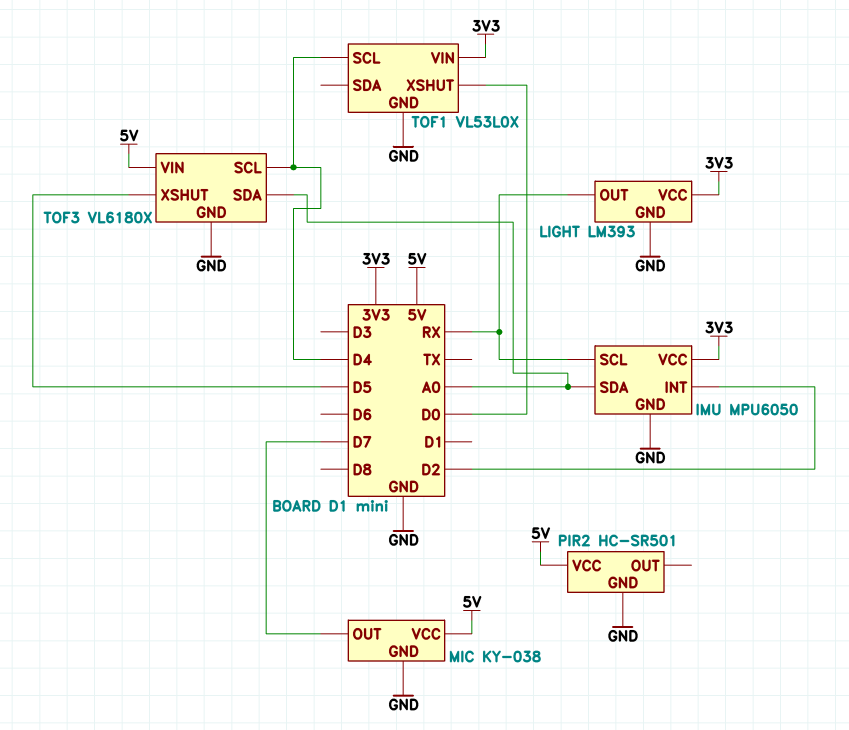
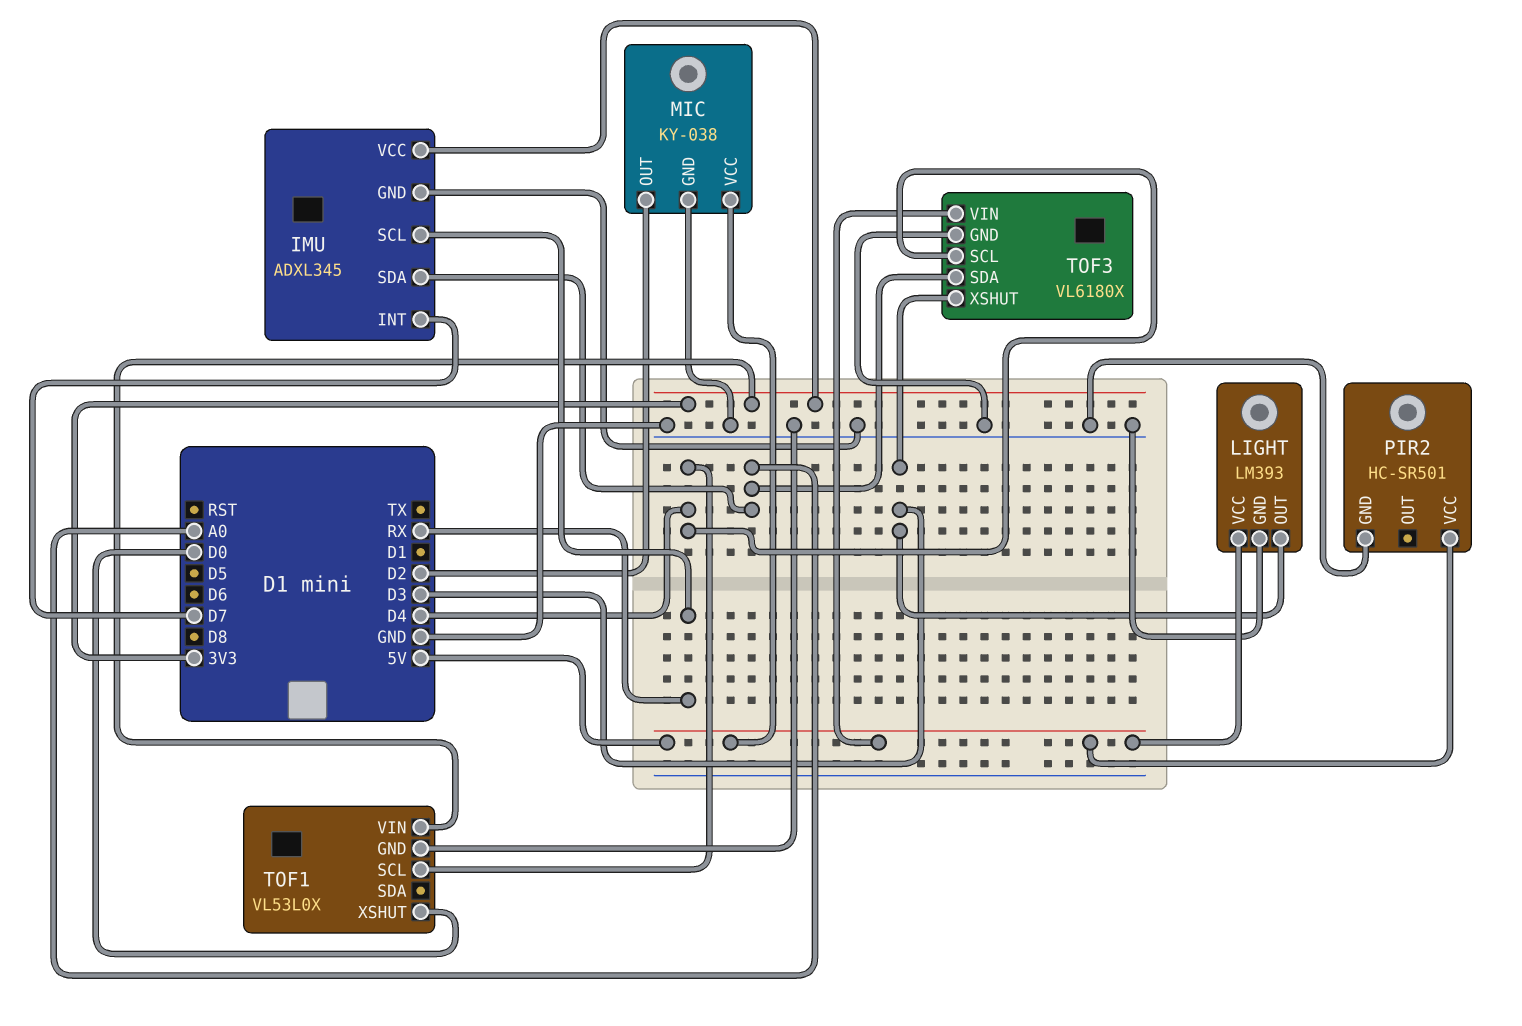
IMU: MPU6050 -> ADXL345
IMU pin INT: D2 -> D7
LIGHT pin OUT: RX -> D3
LIGHT pin VCC: 3V3 -> 5V
MIC pin OUT: D7 -> D2
TOF3 pin XSHUT: D5 -> D3

